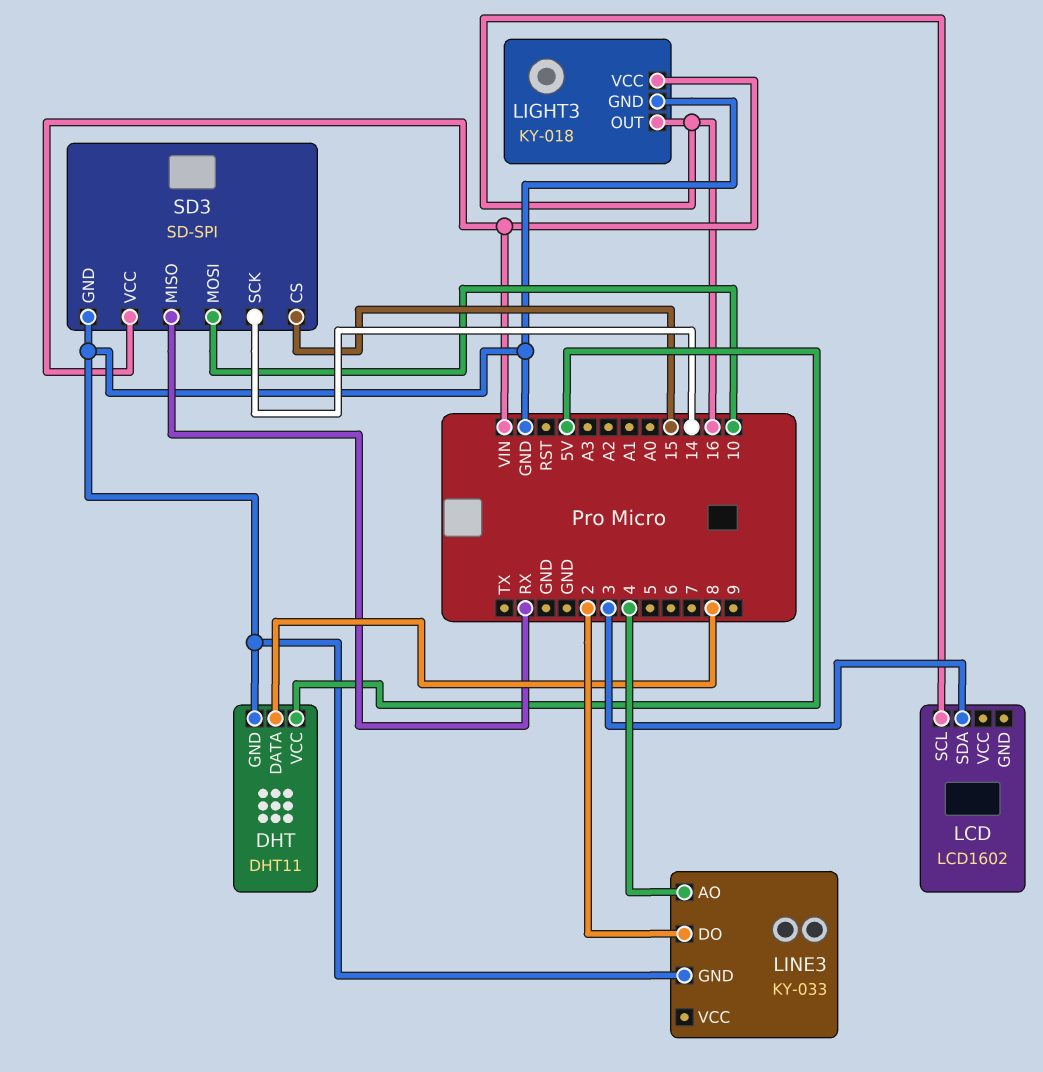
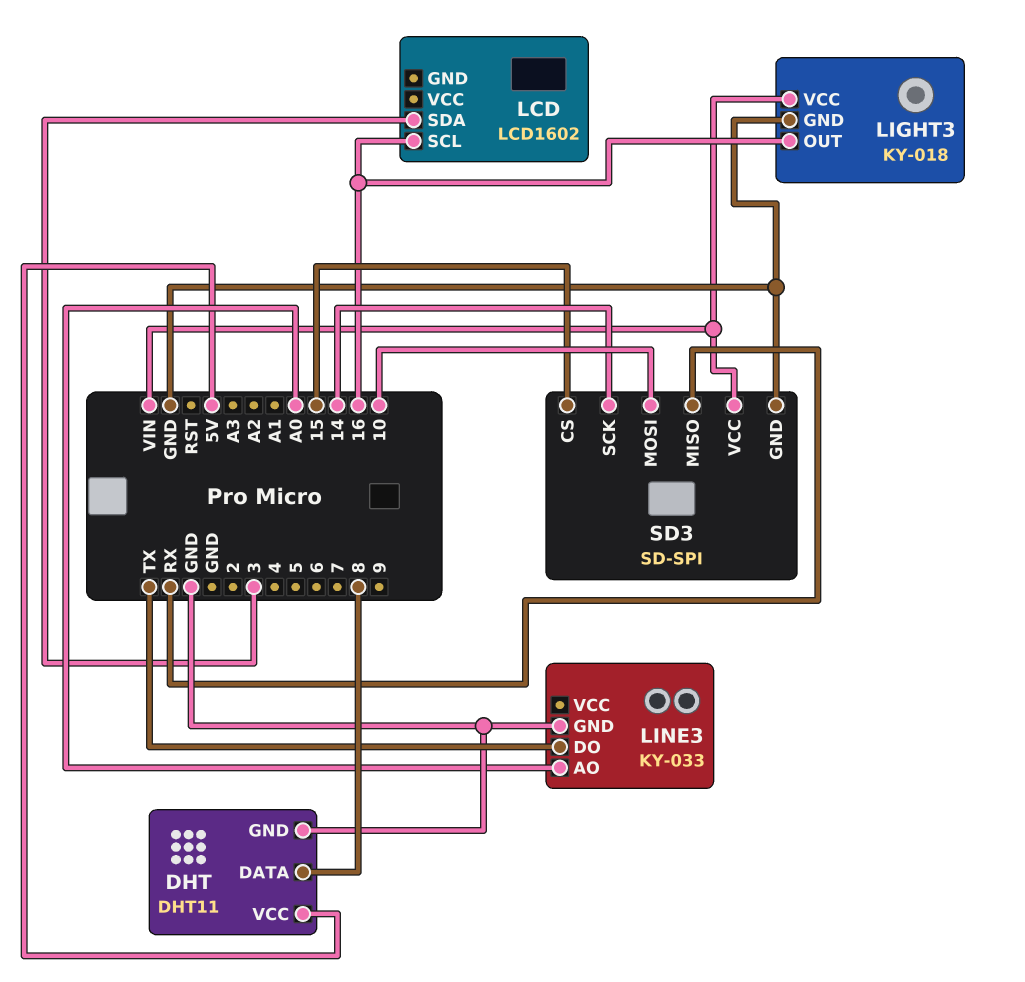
LINE3 pin AO: 4 -> A0
LINE3 pin DO: 2 -> TX

